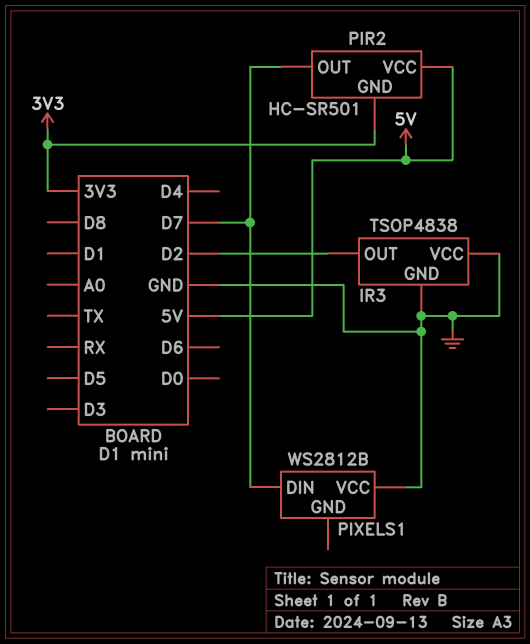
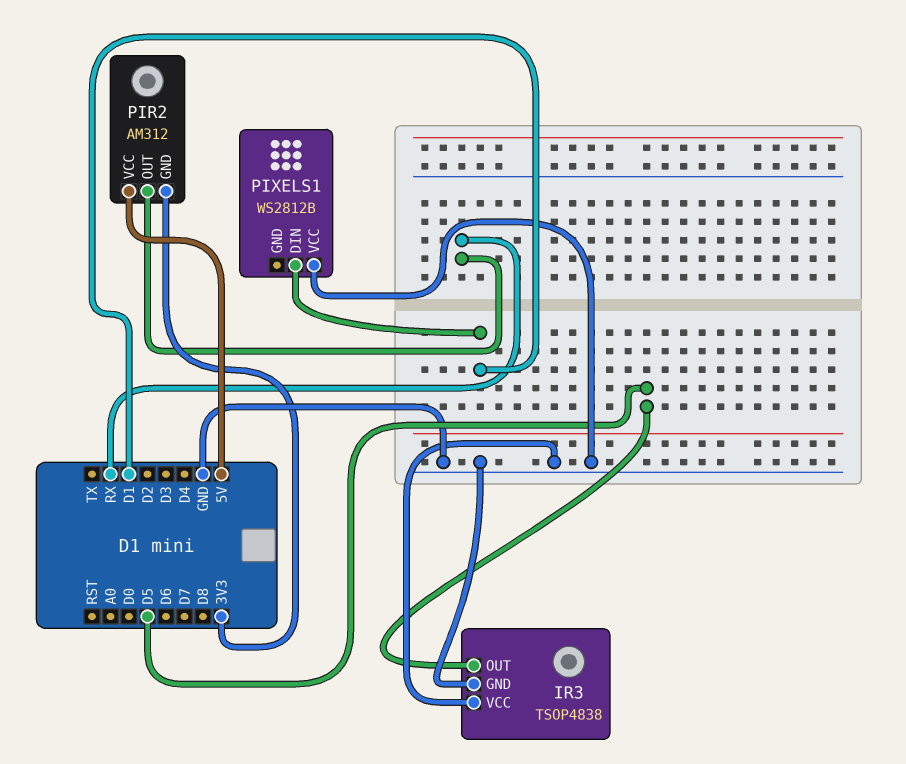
IR3 pin OUT: D2 -> D5
PIR2: HC-SR501 -> AM312
PIR2 pin OUT: D7 -> RX
PIXELS1 pin DIN: D7 -> D1

